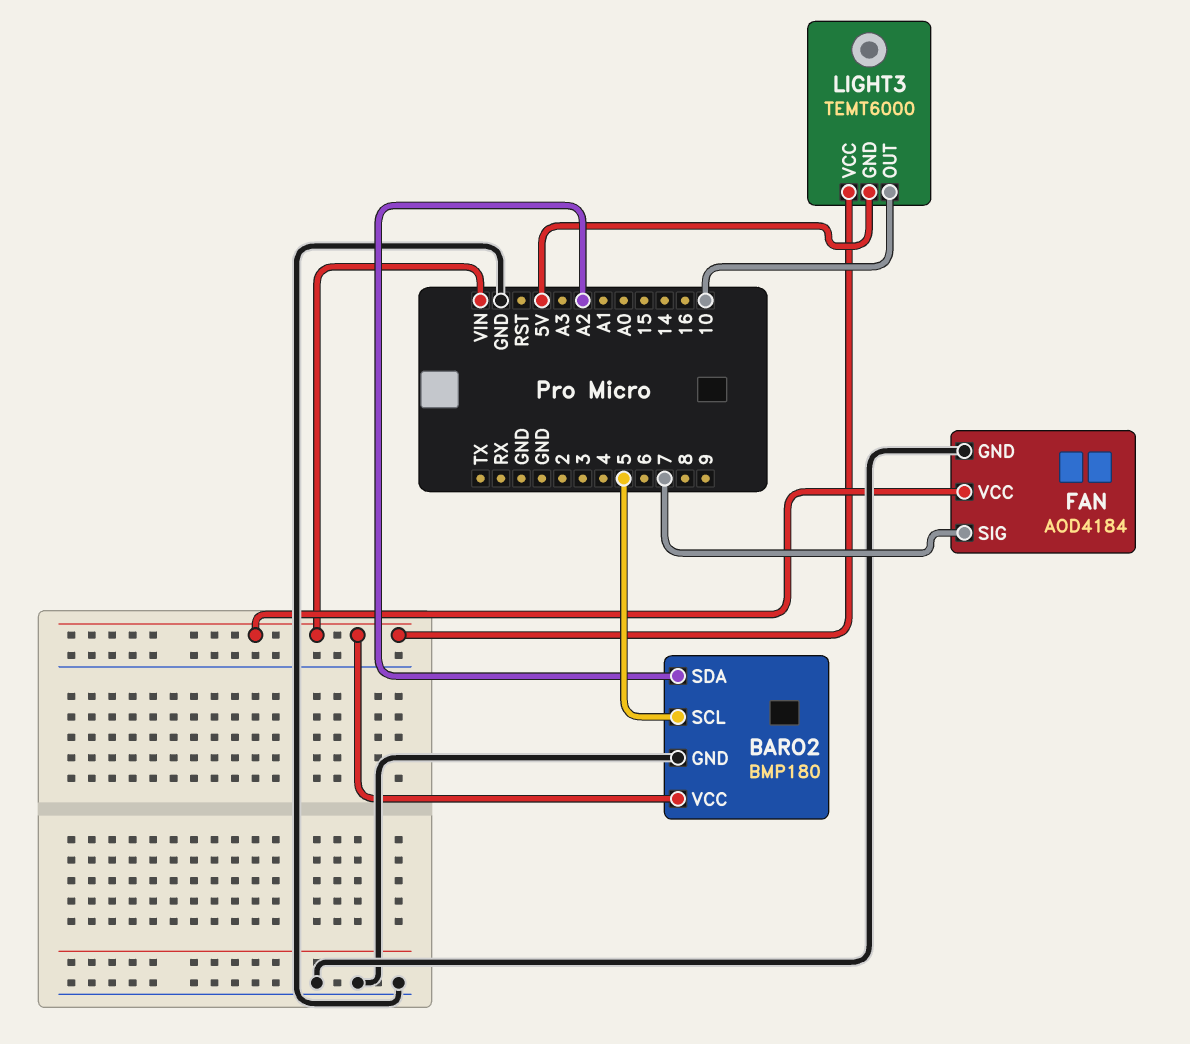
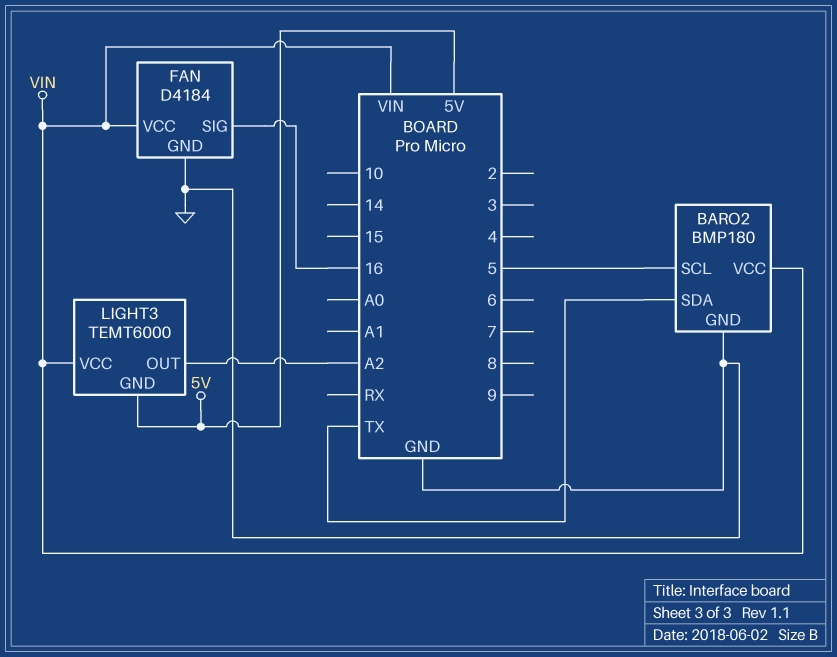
BARO2 pin SDA: A2 -> TX
FAN: AOD4184 -> D4184
FAN pin SIG: 7 -> 16
LIGHT3 pin OUT: 10 -> A2

